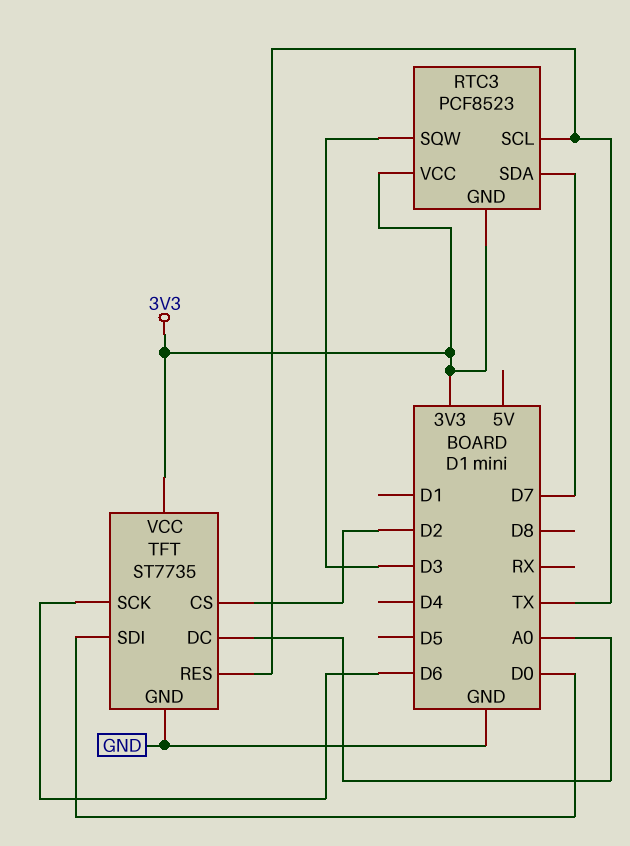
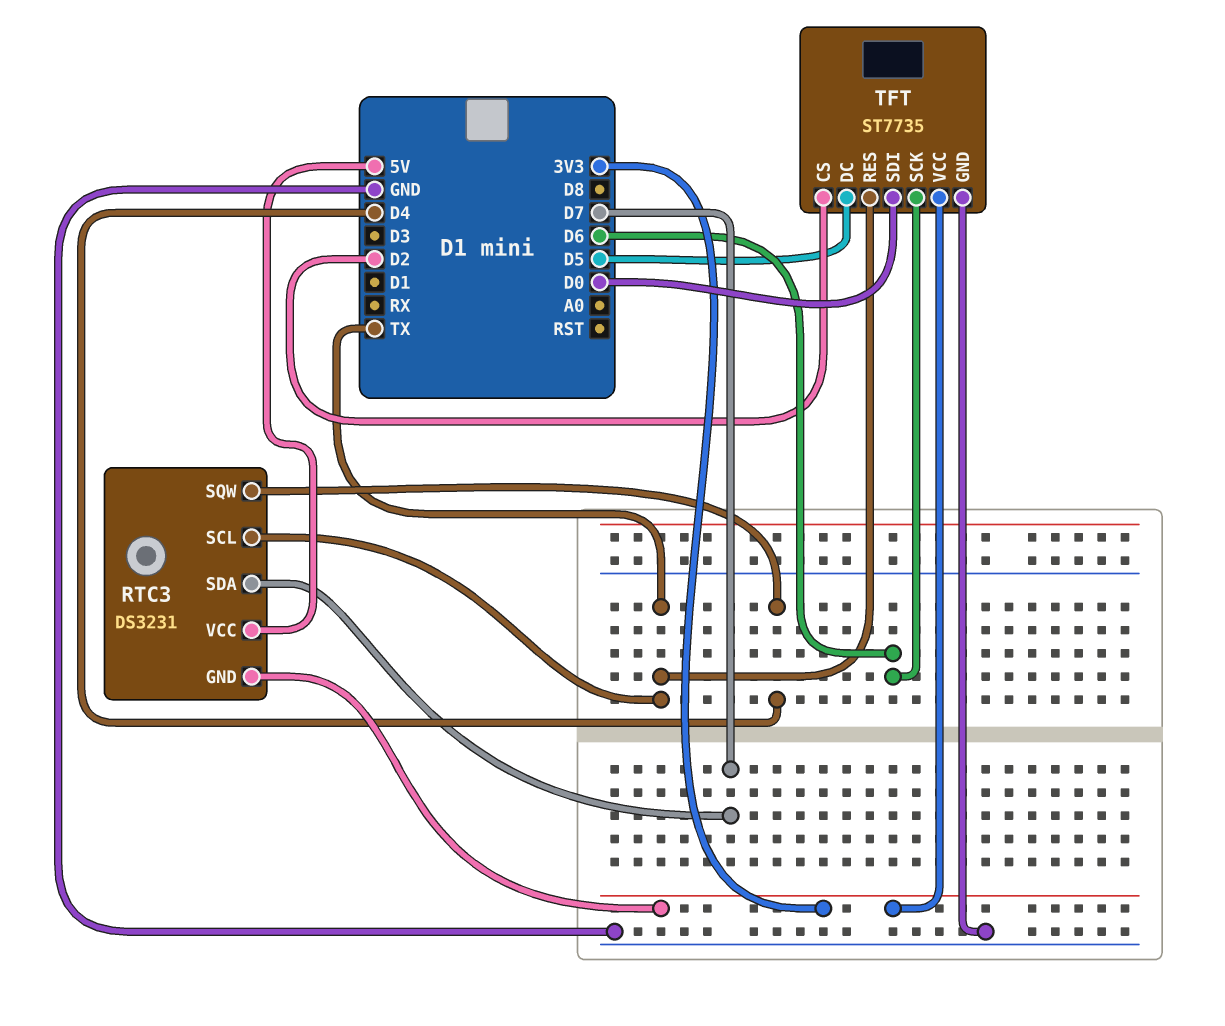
RTC3: PCF8523 -> DS3231
RTC3 pin SQW: D3 -> D4
RTC3 pin VCC: 3V3 -> 5V
TFT pin DC: A0 -> D5

